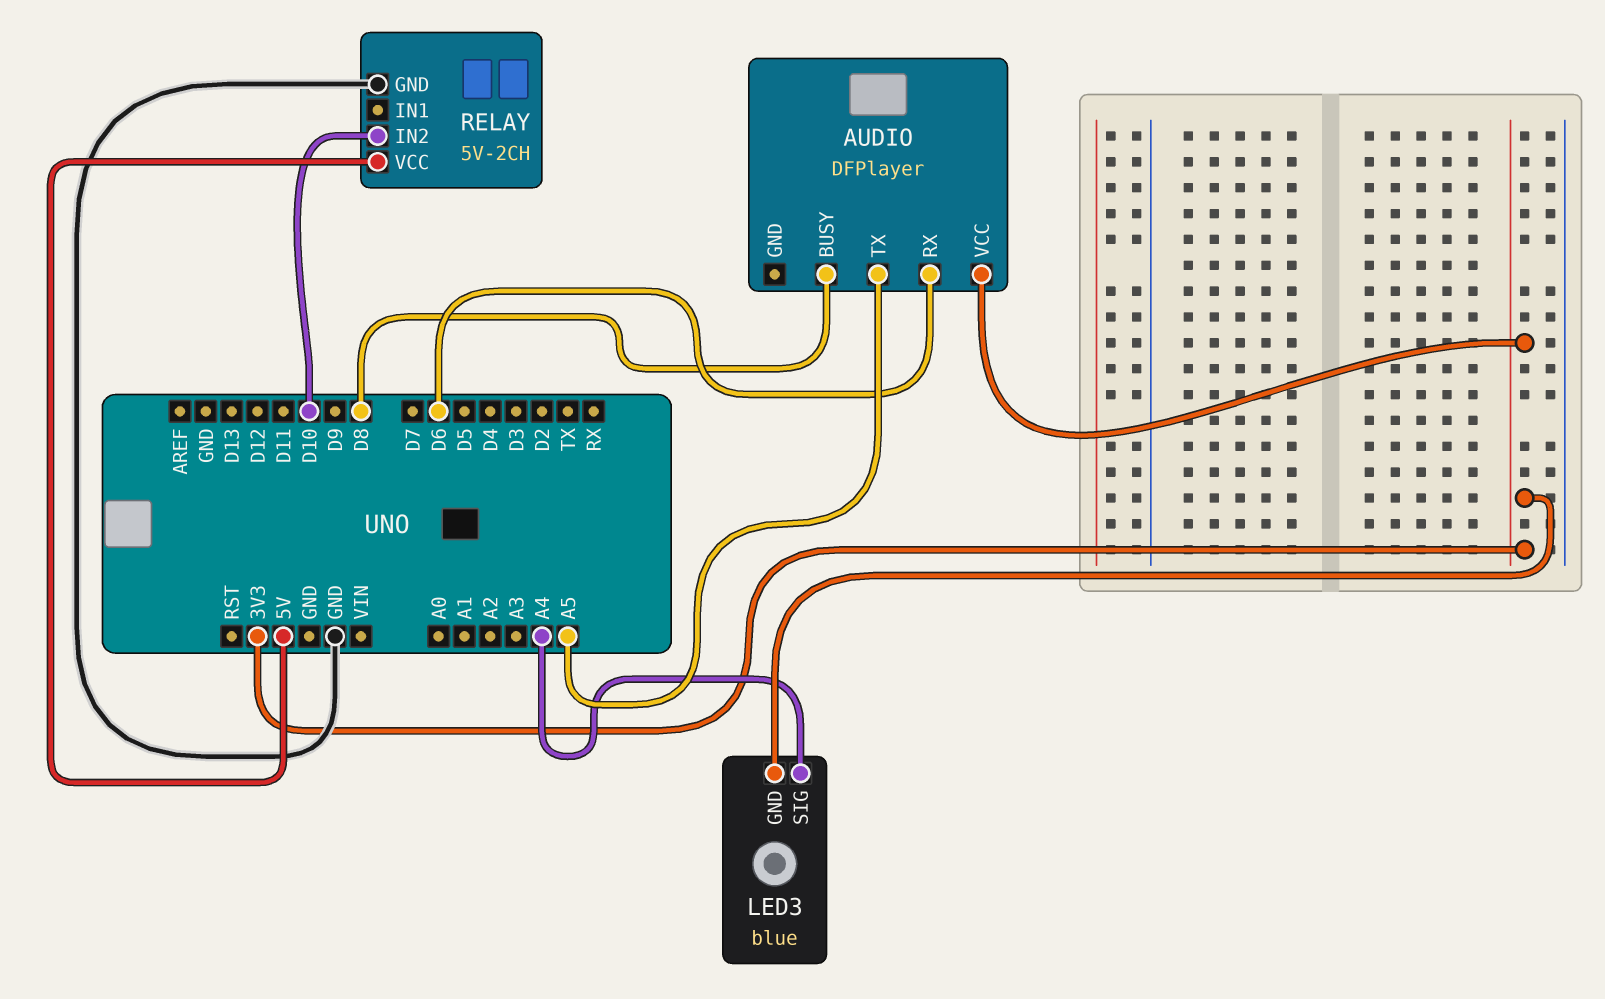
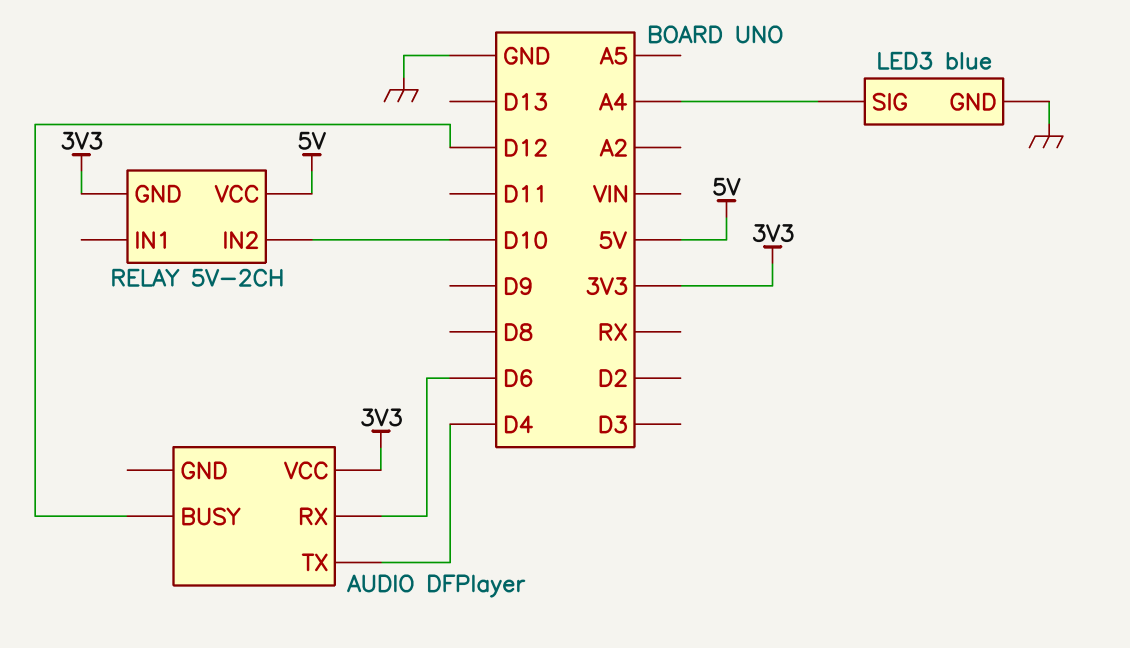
AUDIO pin BUSY: D8 -> D12
AUDIO pin TX: A5 -> D4
LED3 pin GND: 3V3 -> GND
RELAY pin GND: GND -> 3V3

